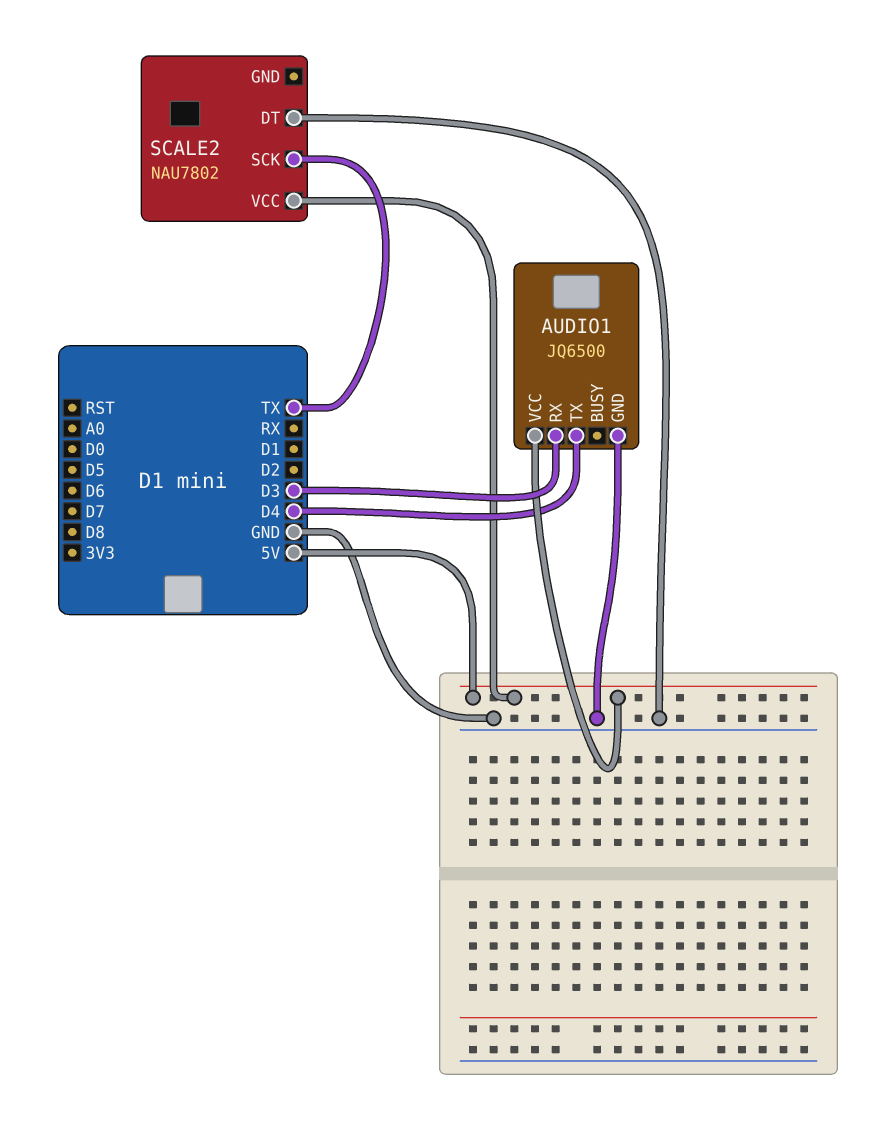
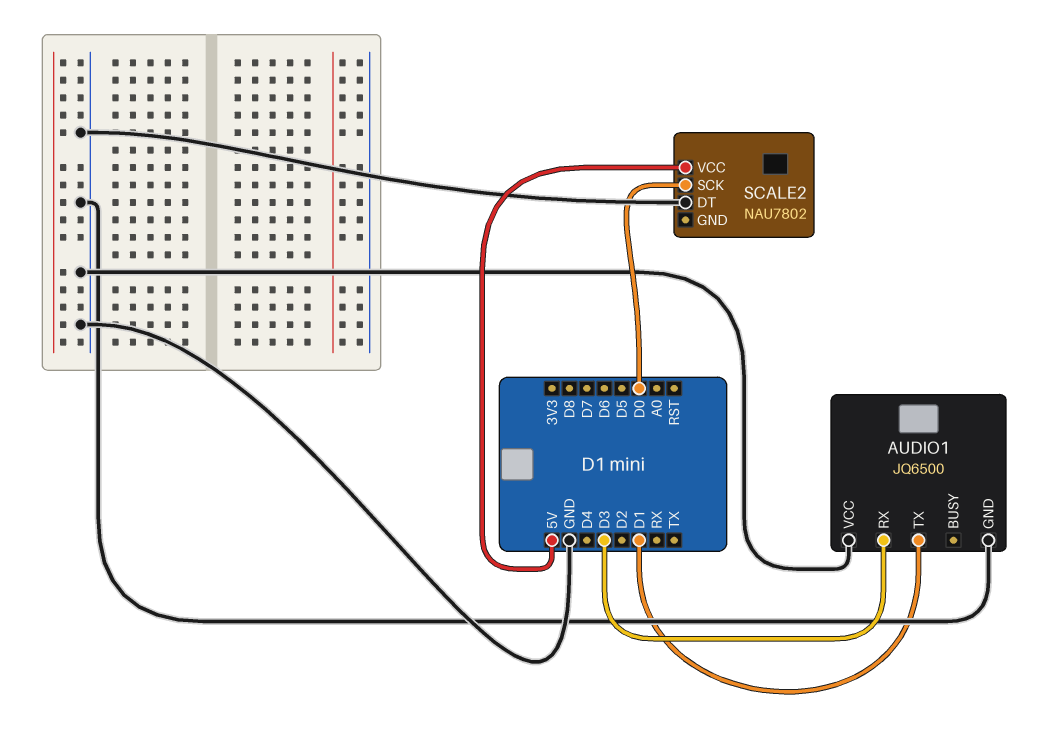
AUDIO1 pin TX: D4 -> D1
AUDIO1 pin VCC: 5V -> GND
SCALE2 pin SCK: TX -> D0

